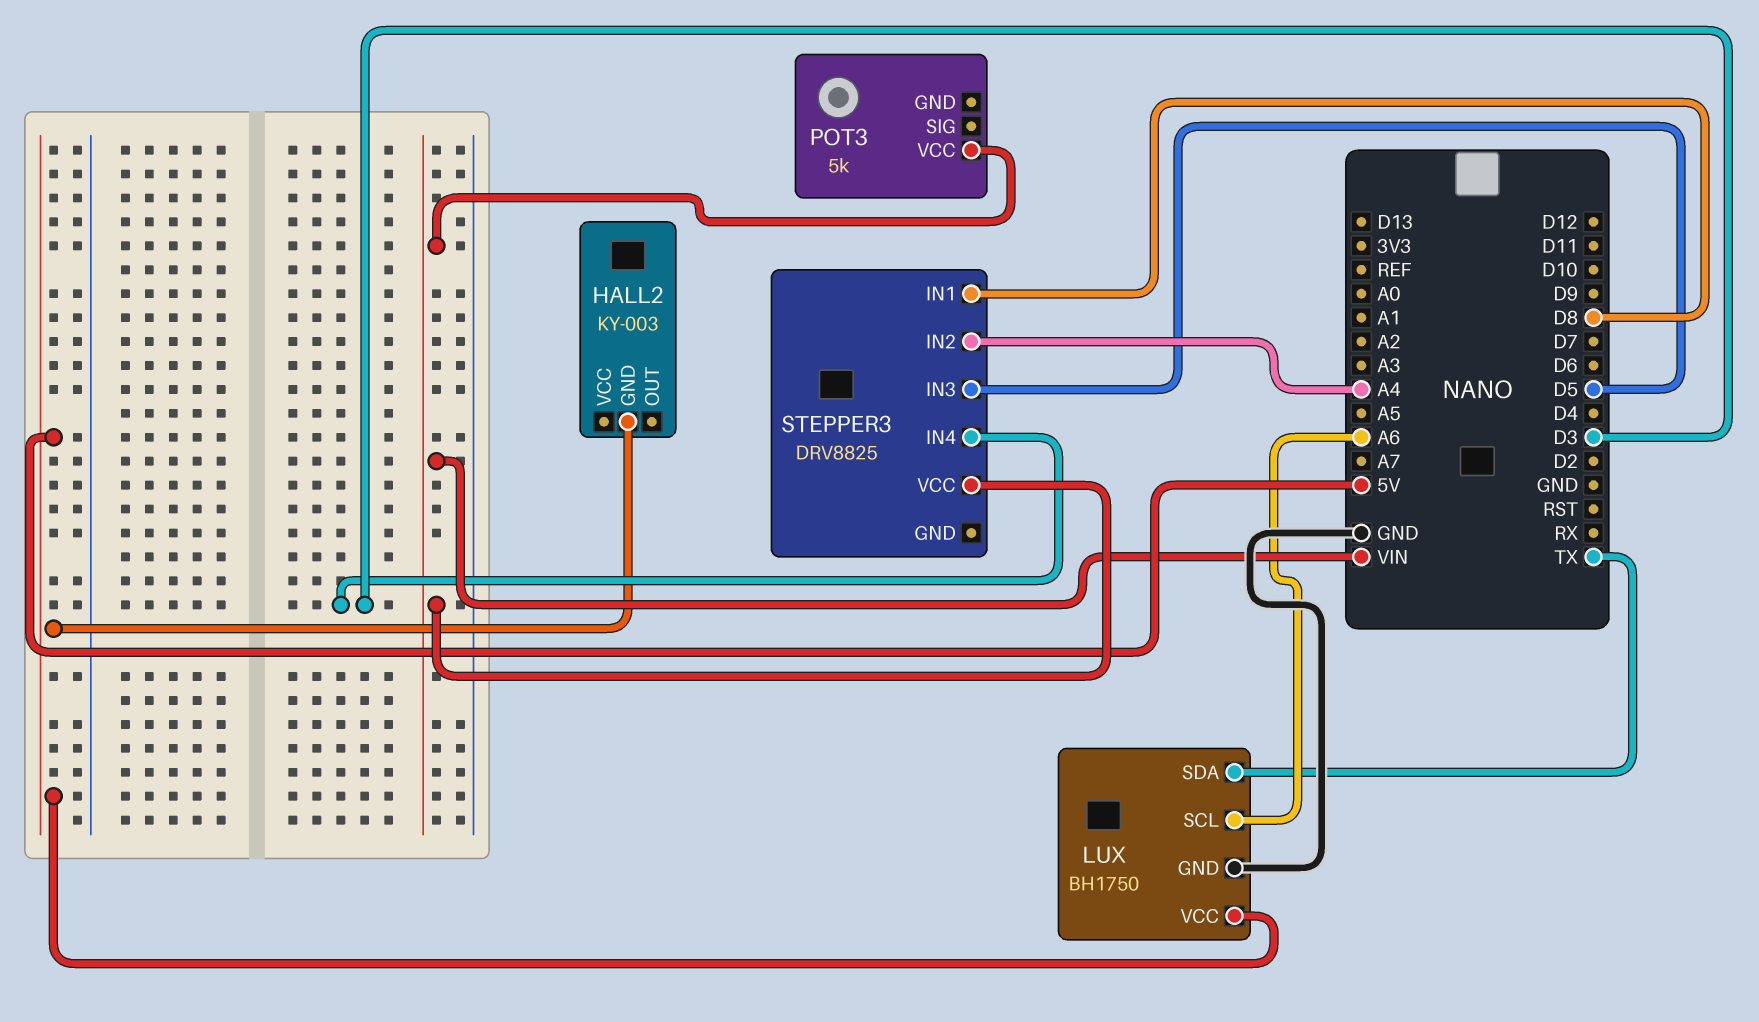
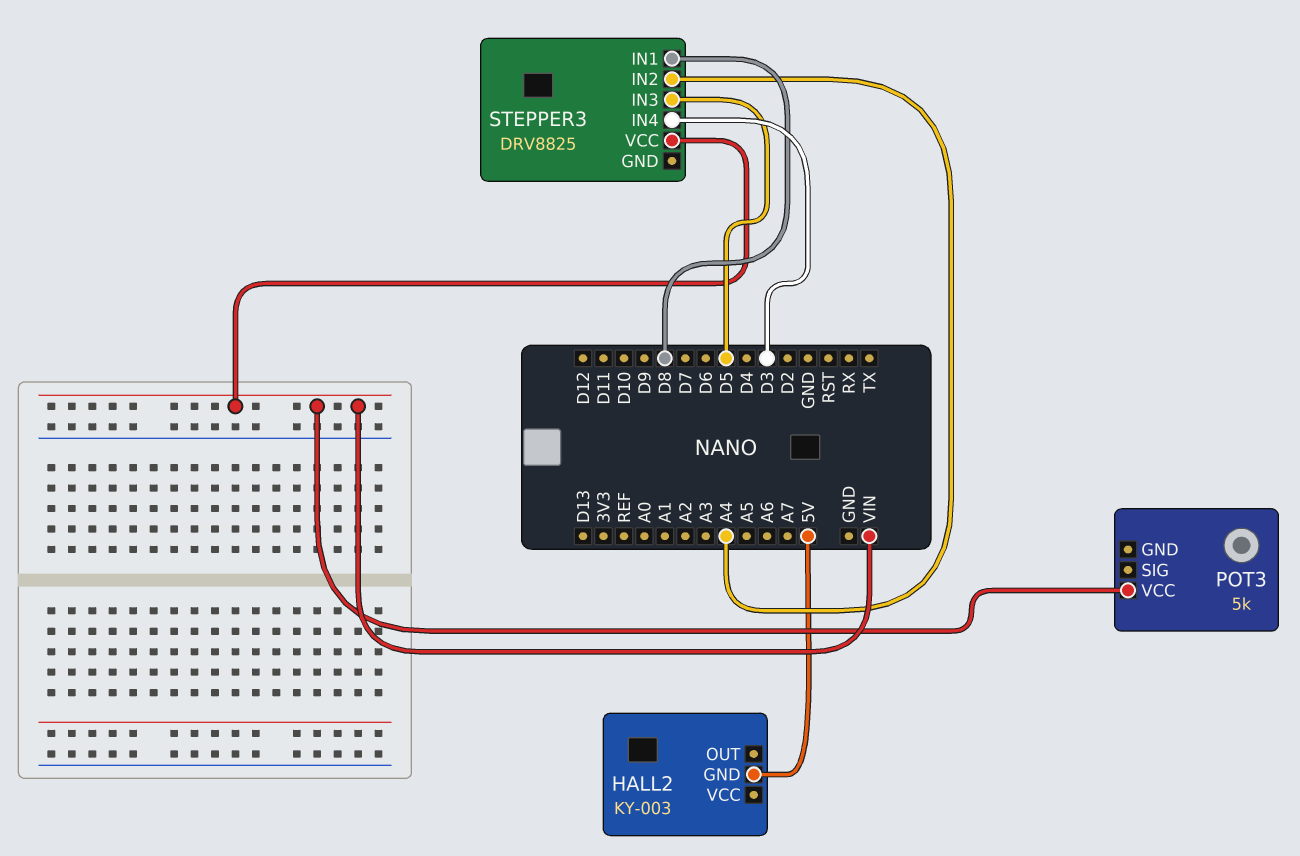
LUX: BH1750 -> none
LUX pin GND: GND -> none
LUX pin SCL: A6 -> none
LUX pin SDA: TX -> none
LUX pin VCC: 5V -> none

